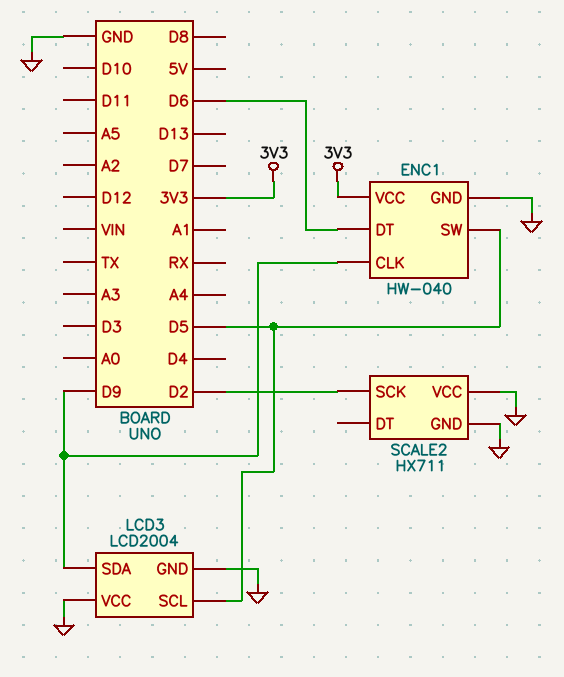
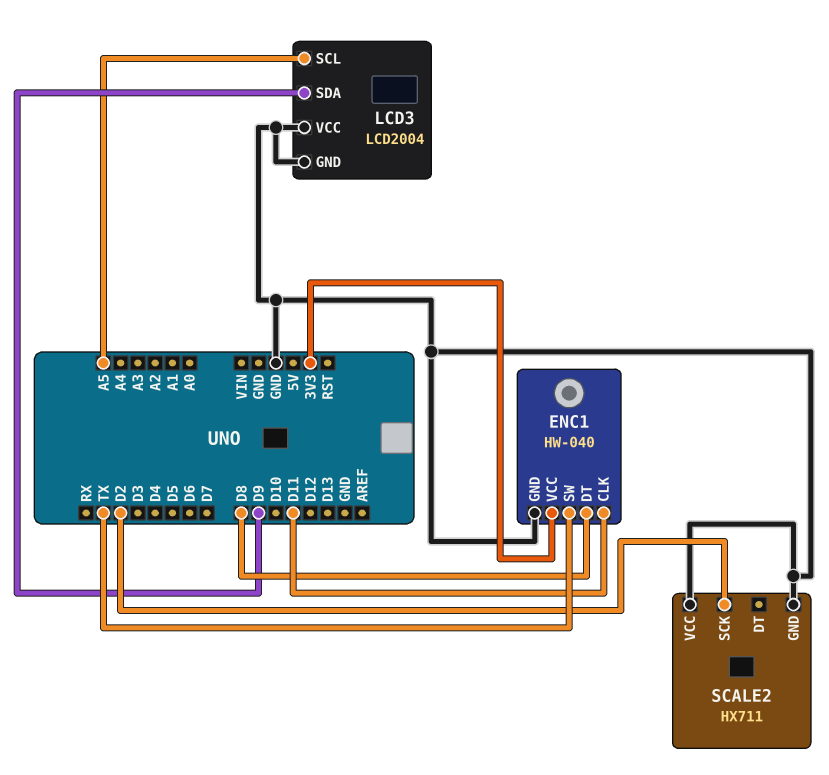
ENC1 pin CLK: D9 -> D11
ENC1 pin DT: D6 -> D8
ENC1 pin SW: D5 -> TX
LCD3 pin SCL: D5 -> A5

